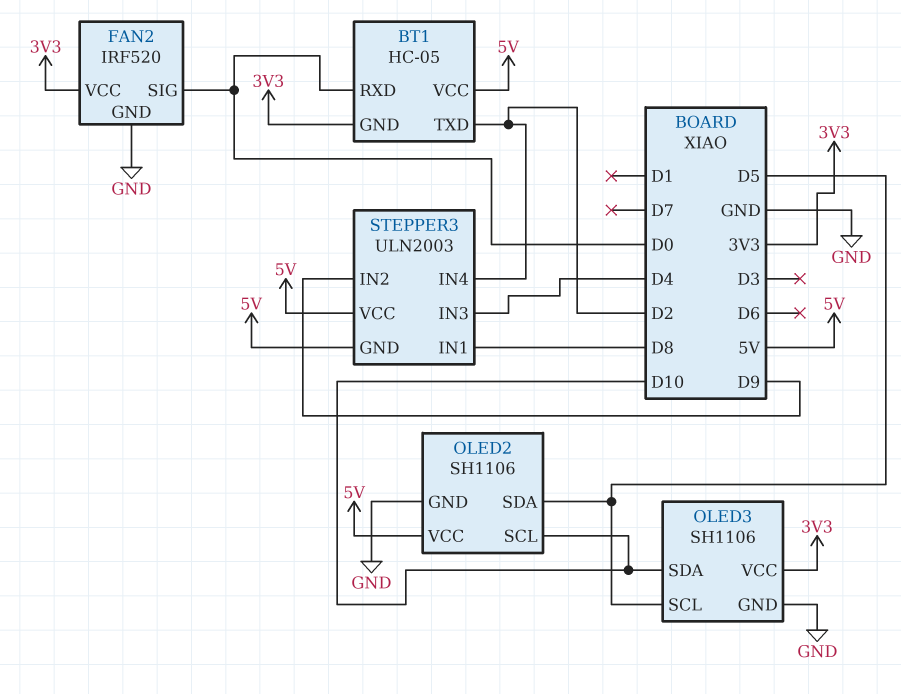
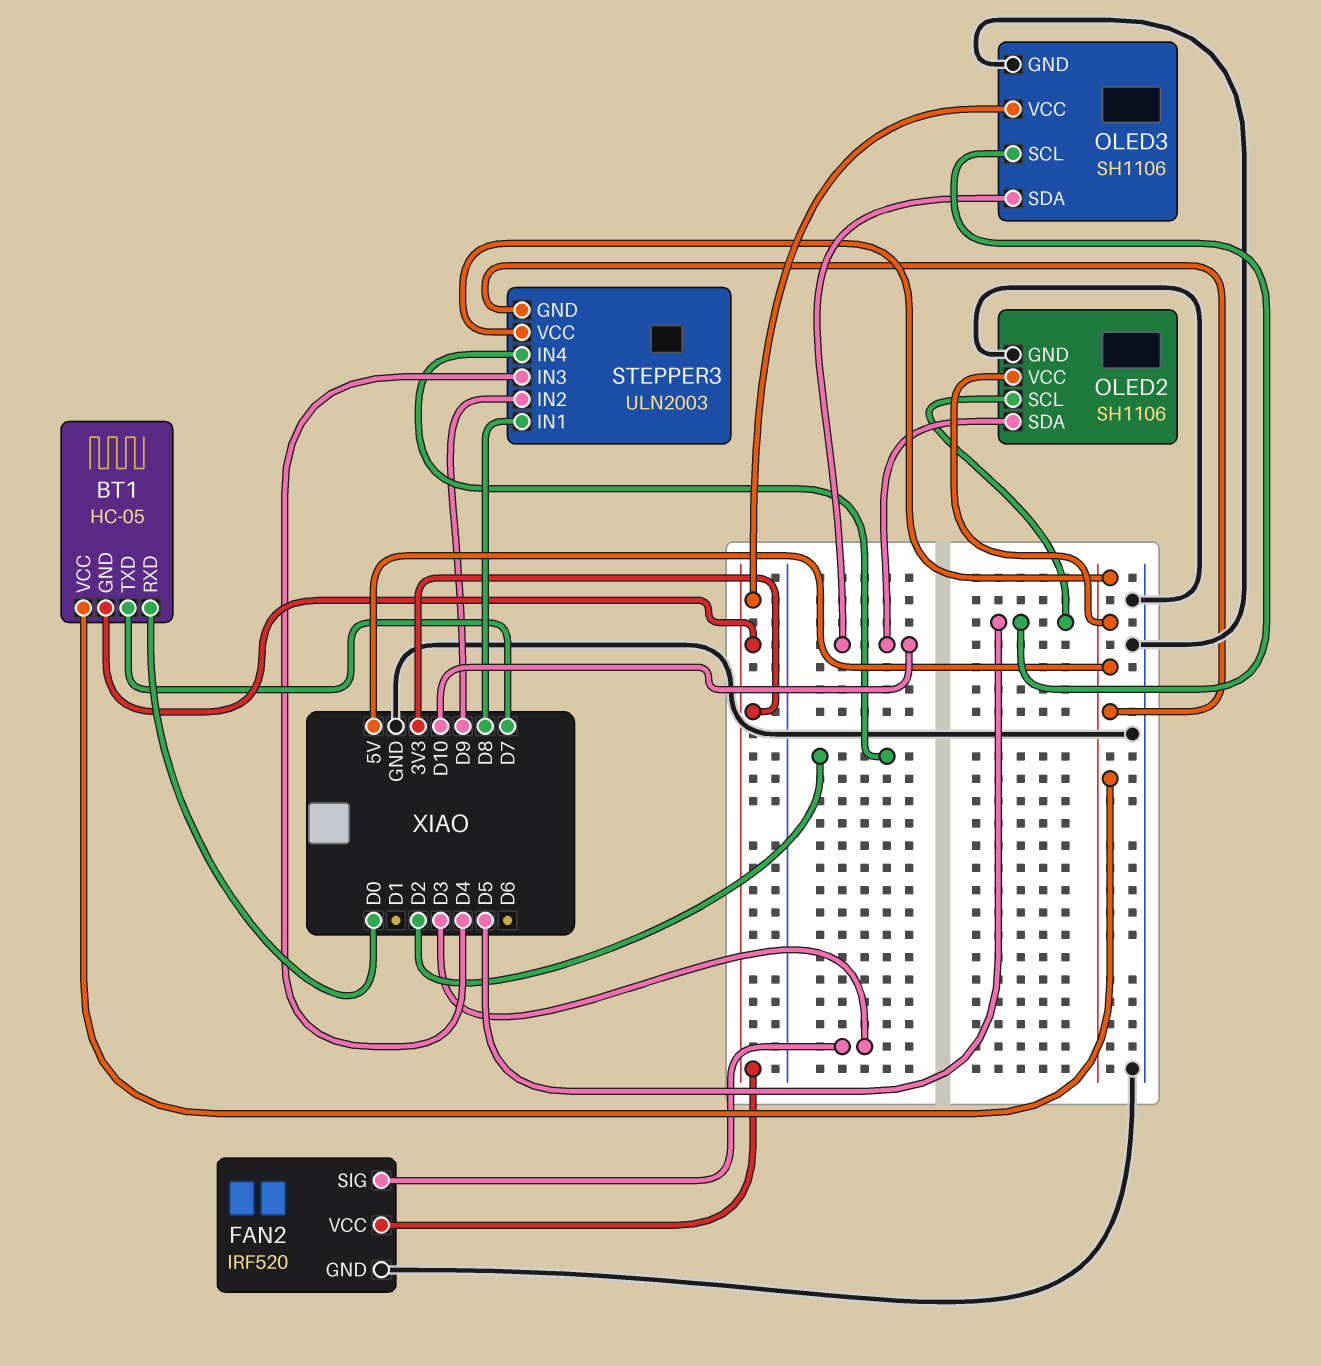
BT1 pin TXD: D2 -> D7
FAN2 pin SIG: D0 -> D3
OLED2 pin SCL: D10 -> D5
OLED2 pin SDA: D5 -> D10

